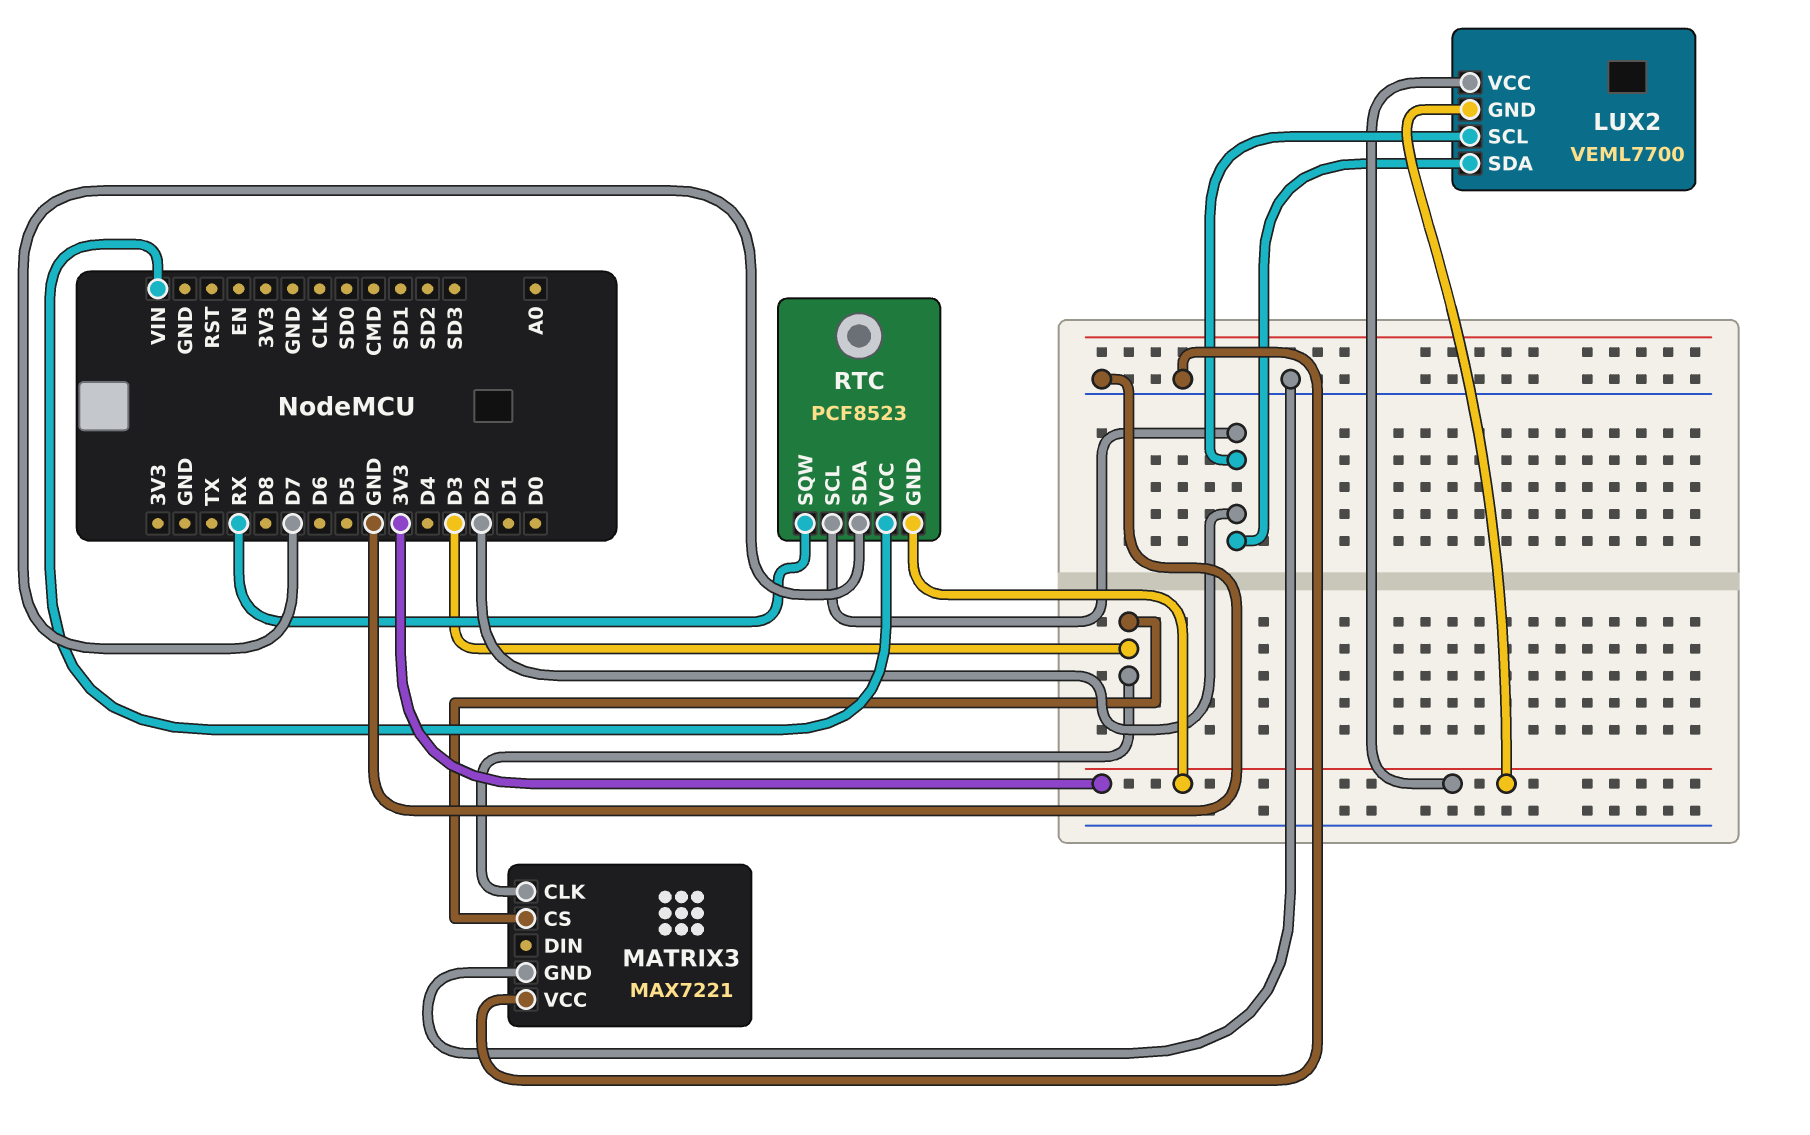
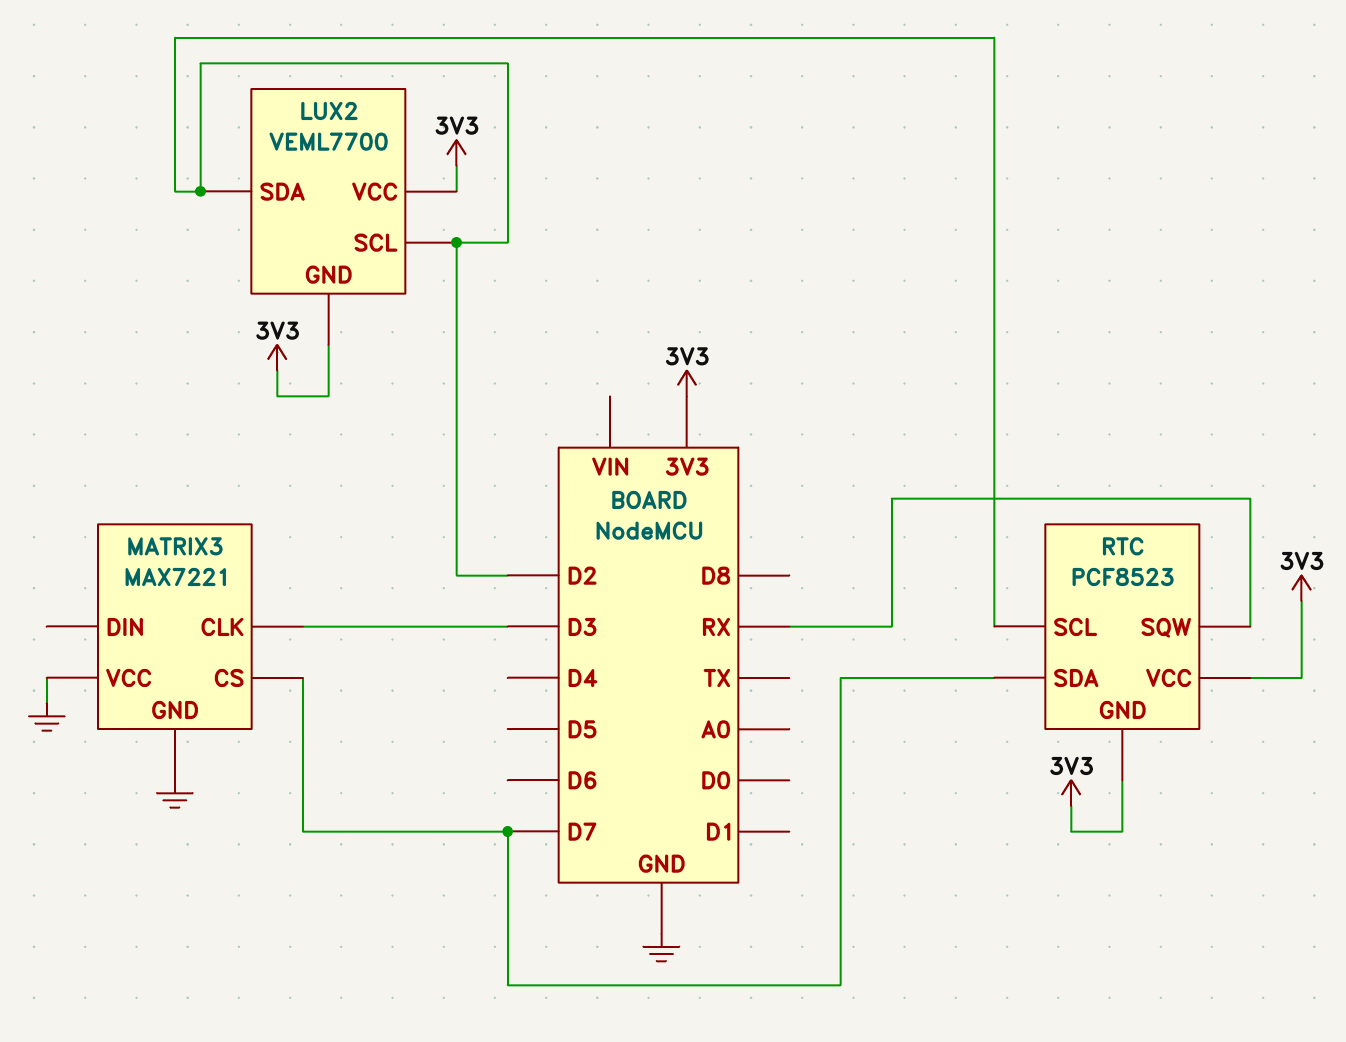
MATRIX3 pin CS: D3 -> D7
RTC pin VCC: VIN -> 3V3

